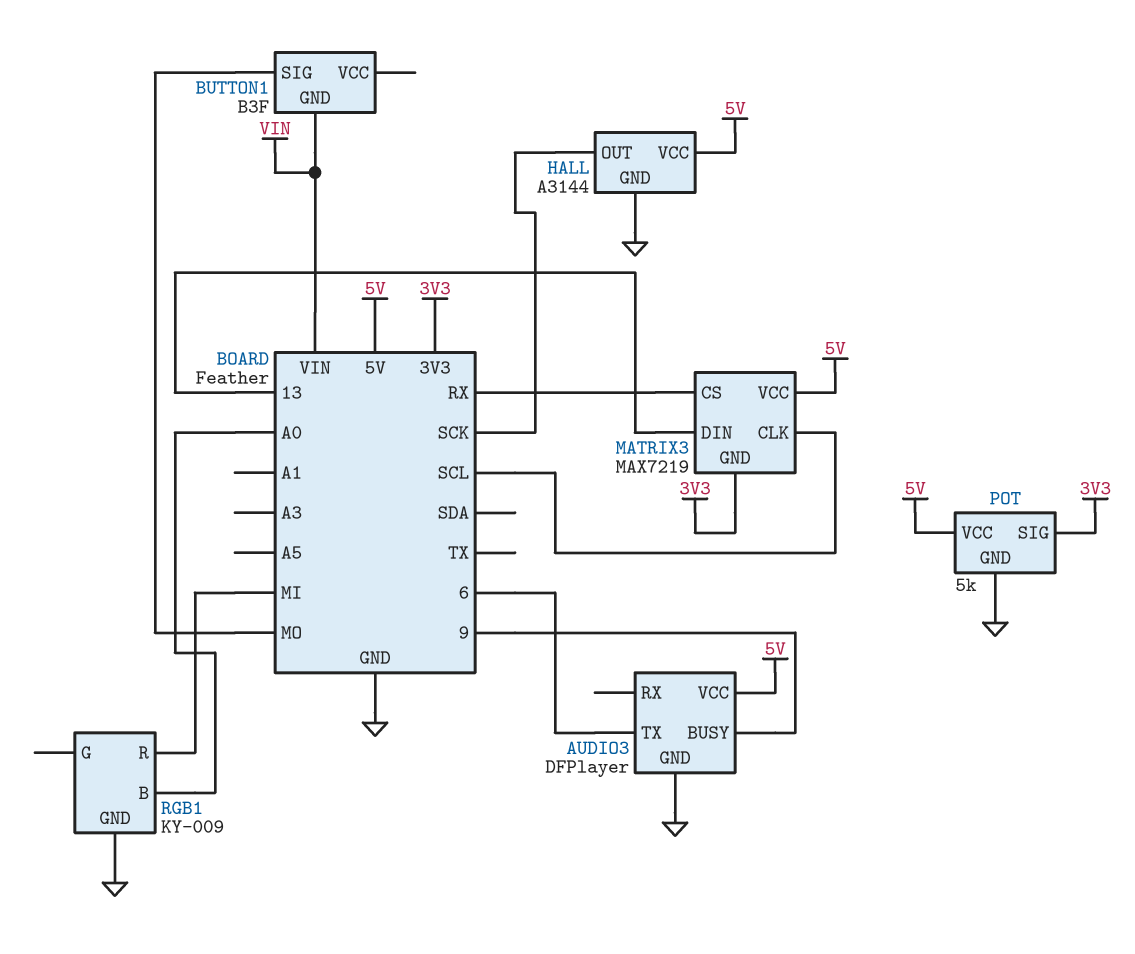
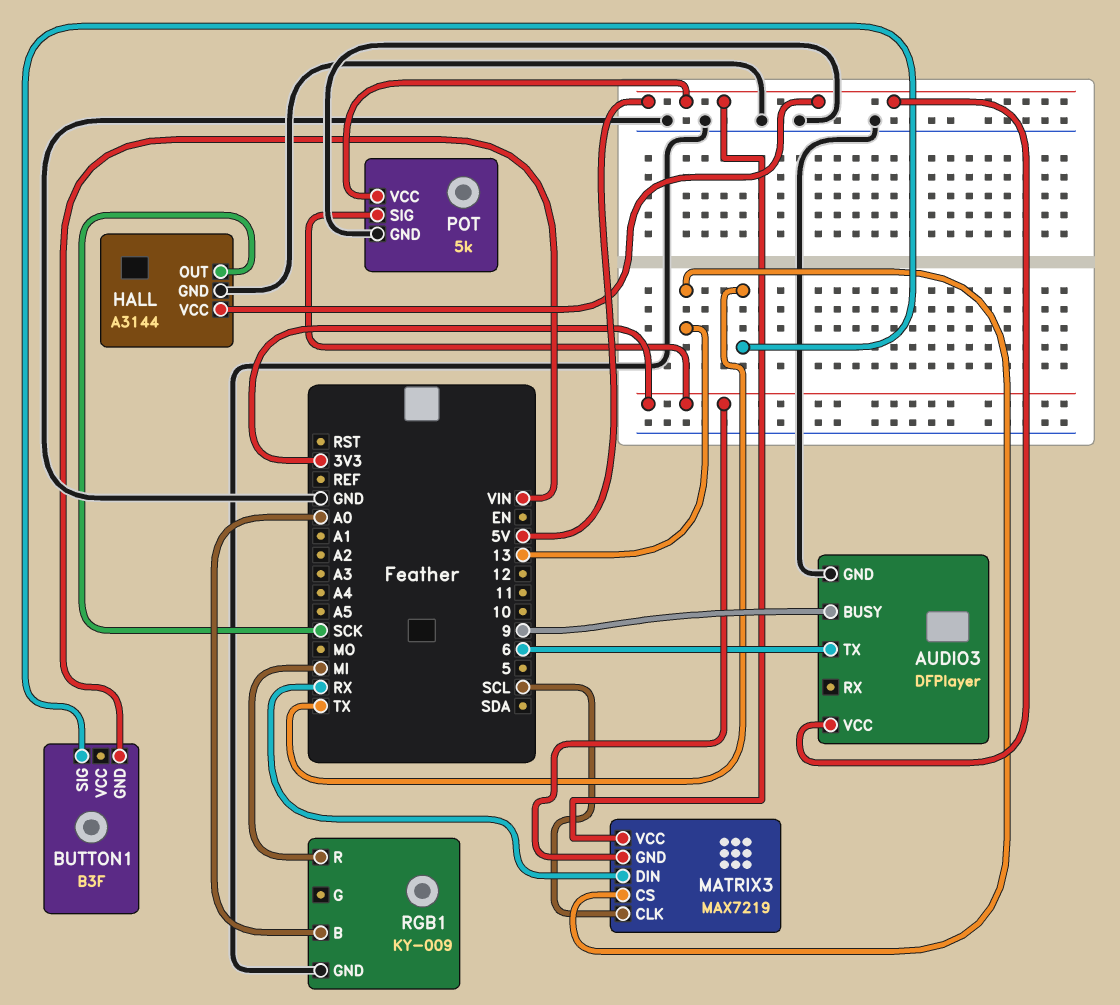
BUTTON1 pin SIG: MO -> TX
MATRIX3 pin CS: RX -> 13
MATRIX3 pin DIN: 13 -> RX

